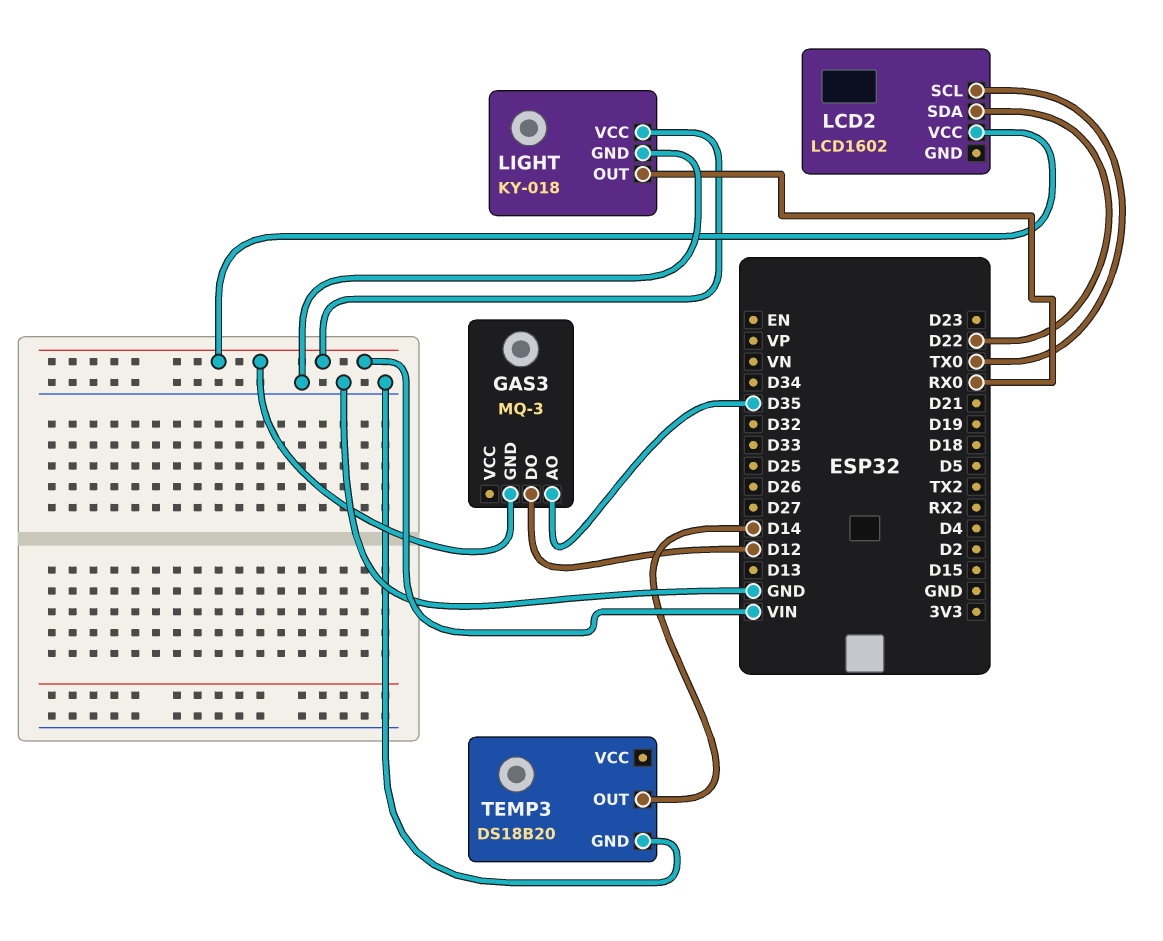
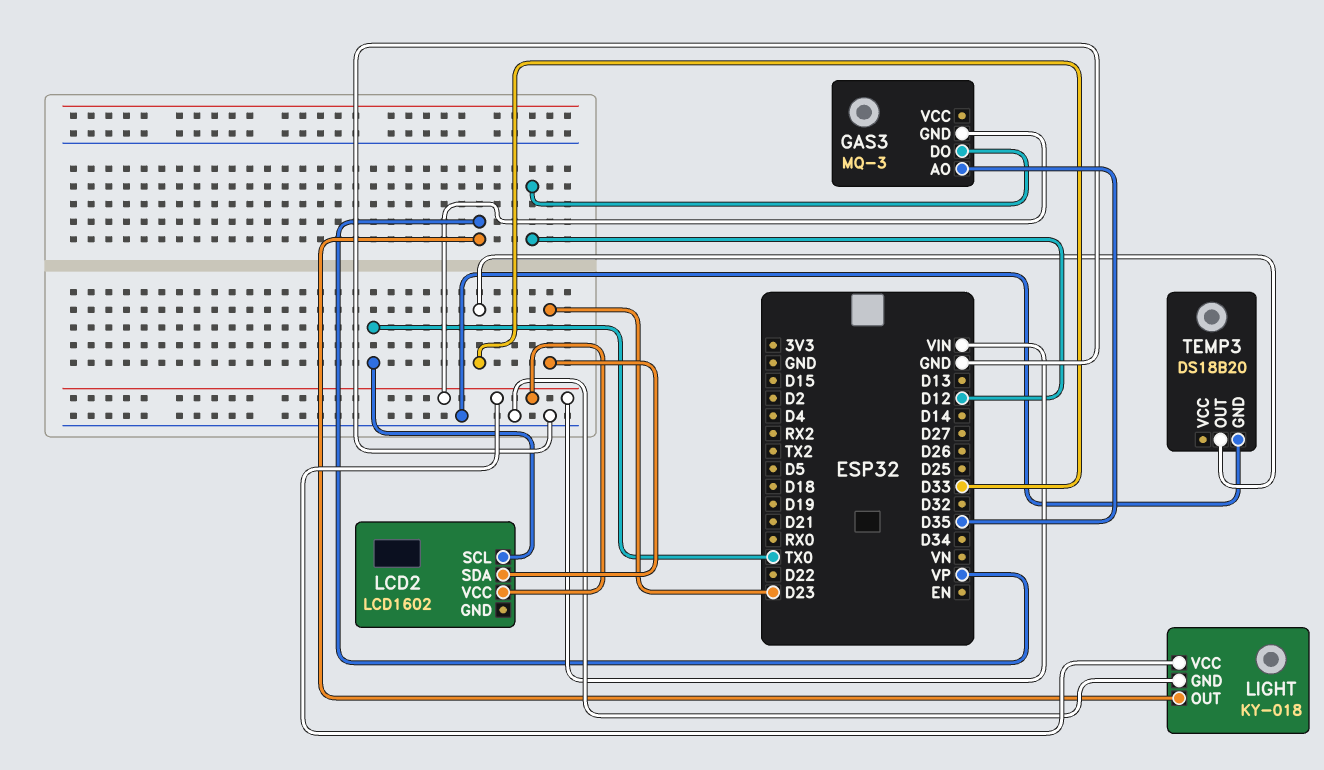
LCD2 pin SDA: D22 -> D23
LIGHT pin OUT: RX0 -> VP
TEMP3 pin OUT: D14 -> D33

